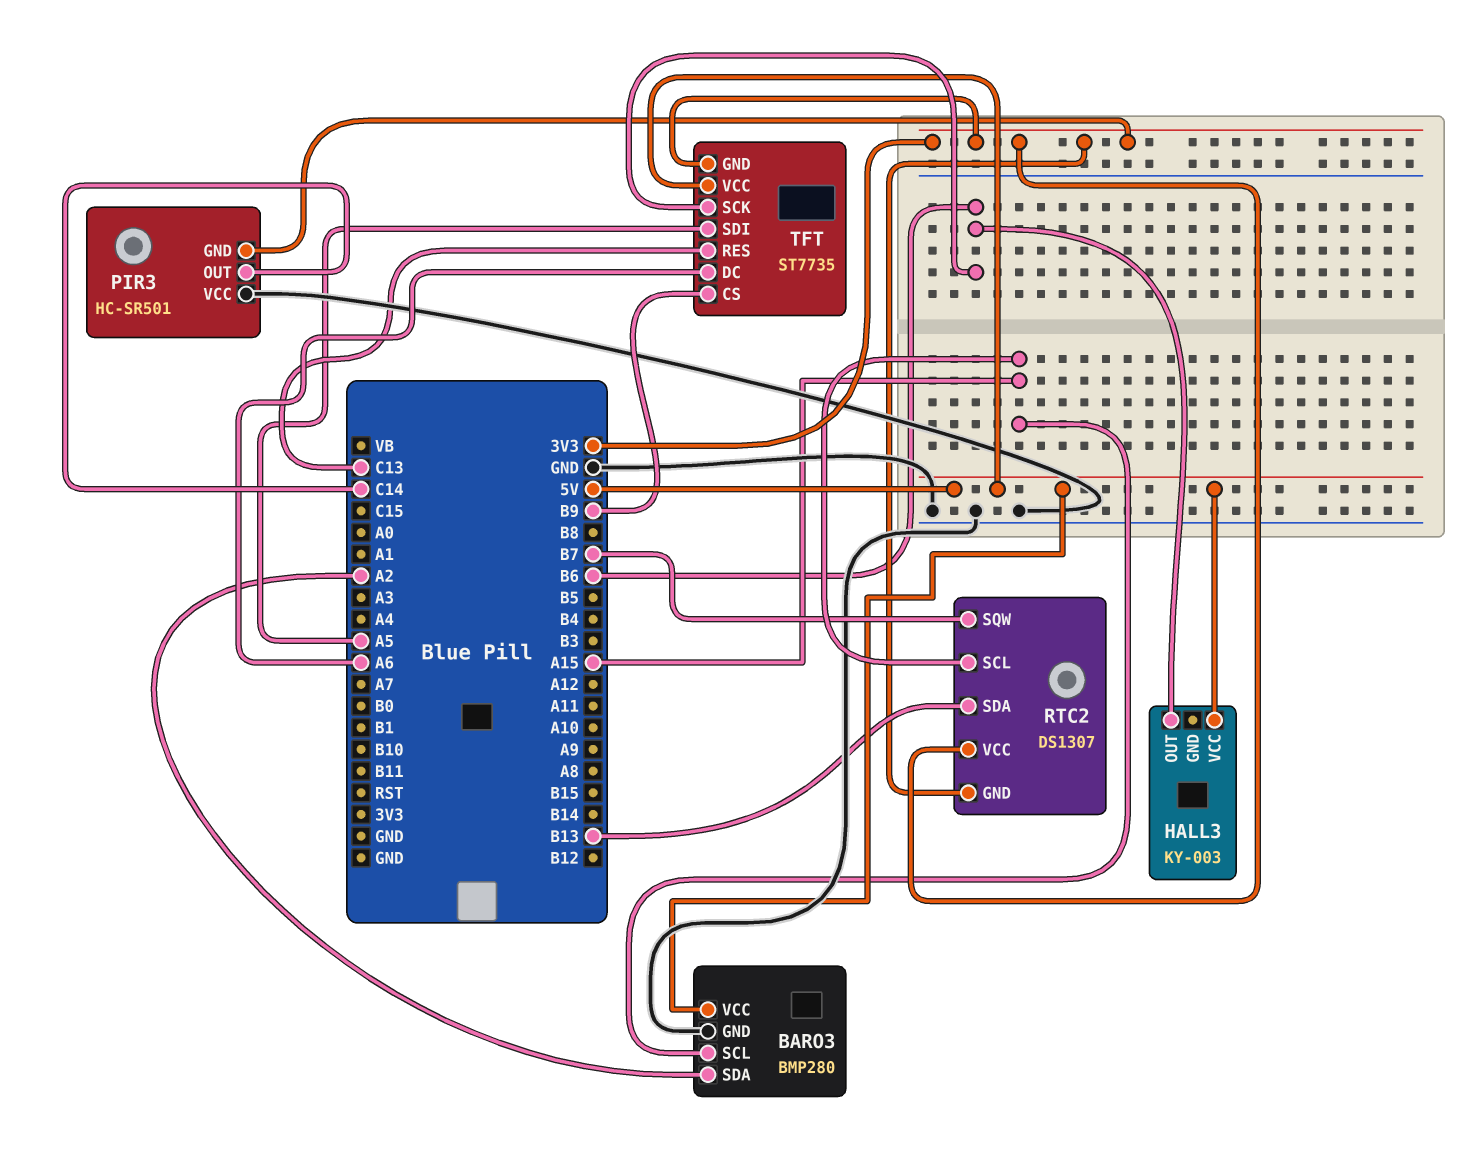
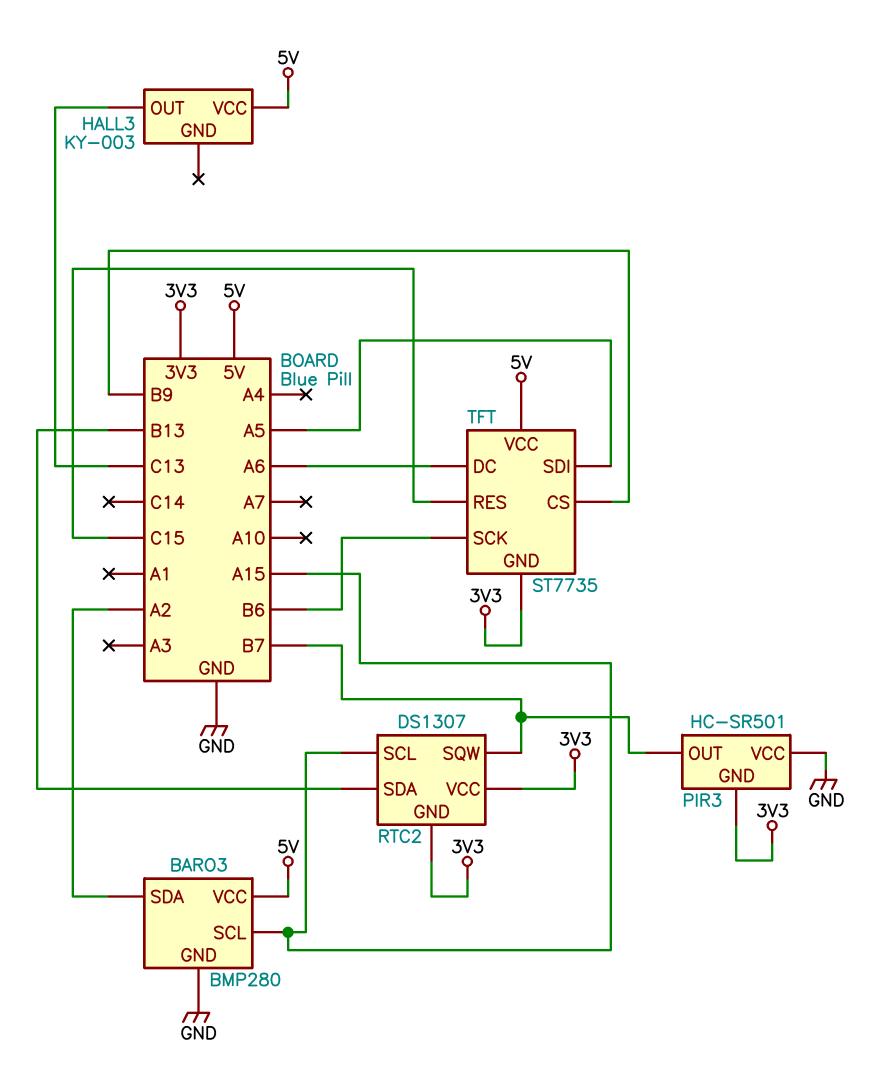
HALL3 pin OUT: B6 -> C13
PIR3 pin OUT: C14 -> B7
TFT pin RES: C13 -> C15

